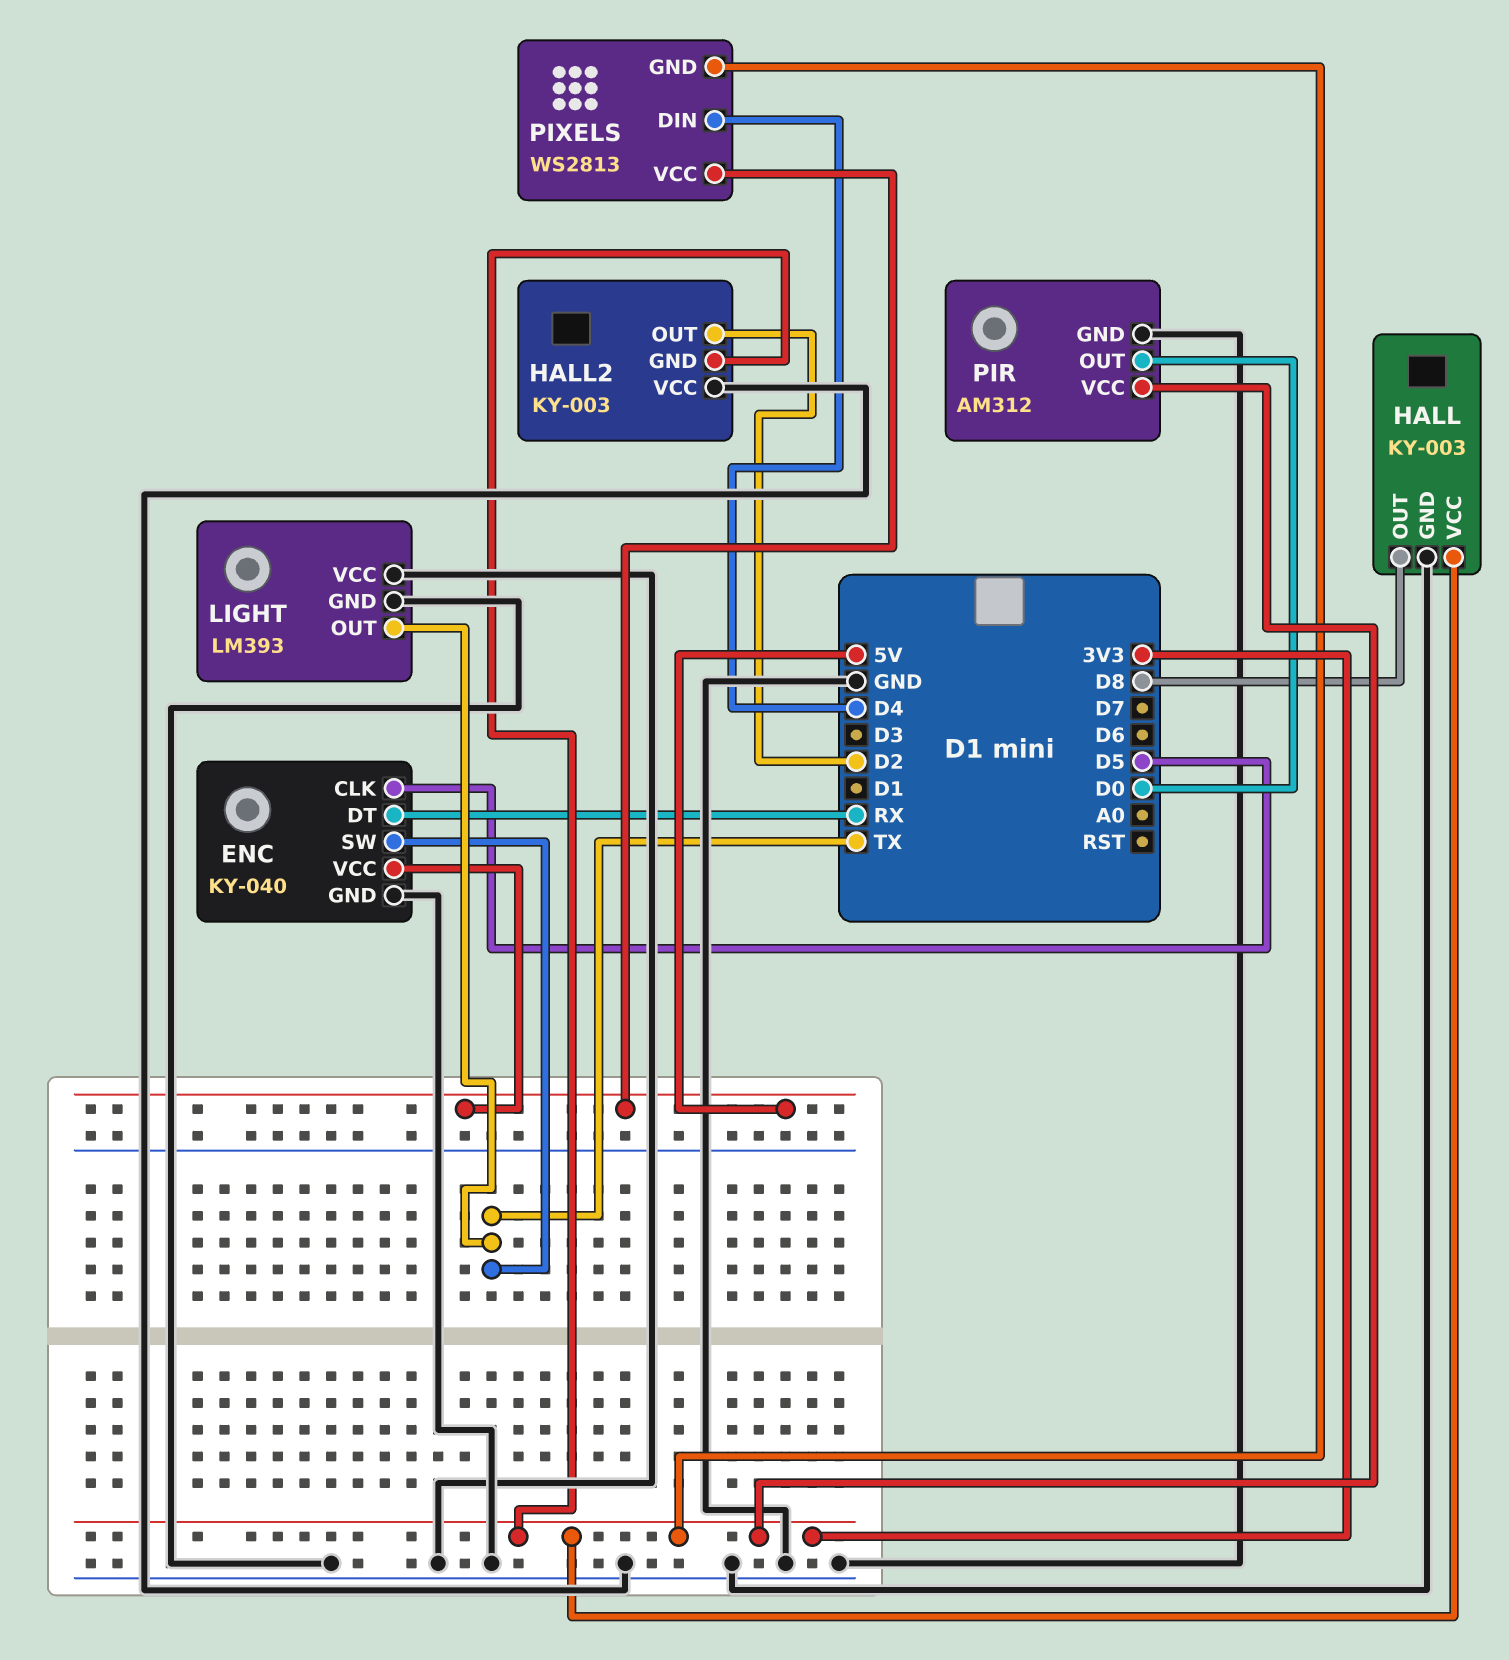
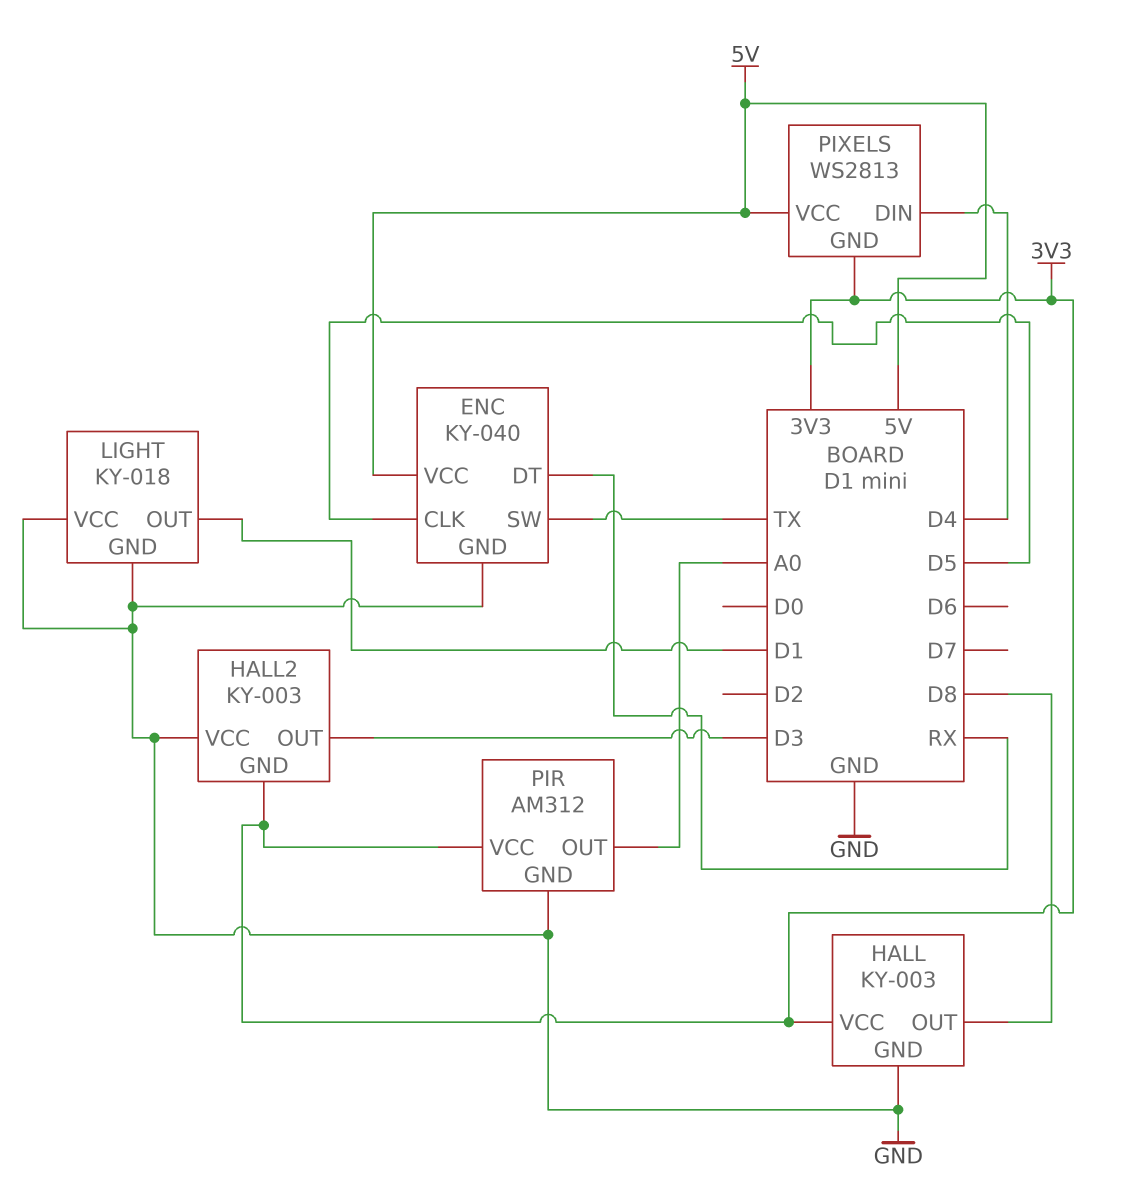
HALL2 pin OUT: D2 -> D3
LIGHT: LM393 -> KY-018
LIGHT pin OUT: TX -> D1
PIR pin OUT: D0 -> A0

